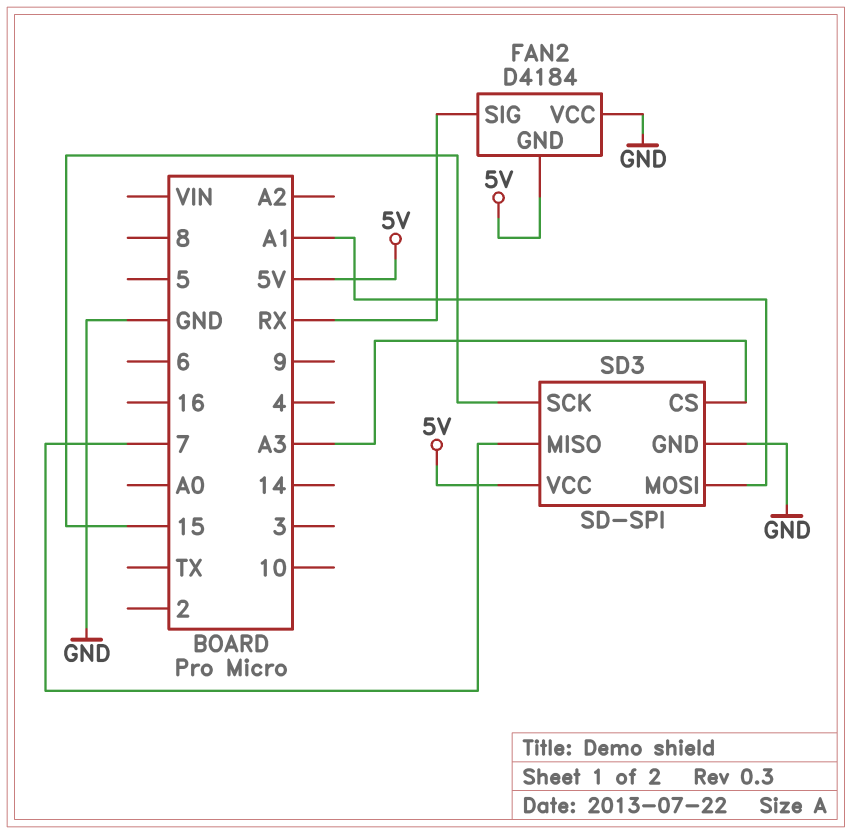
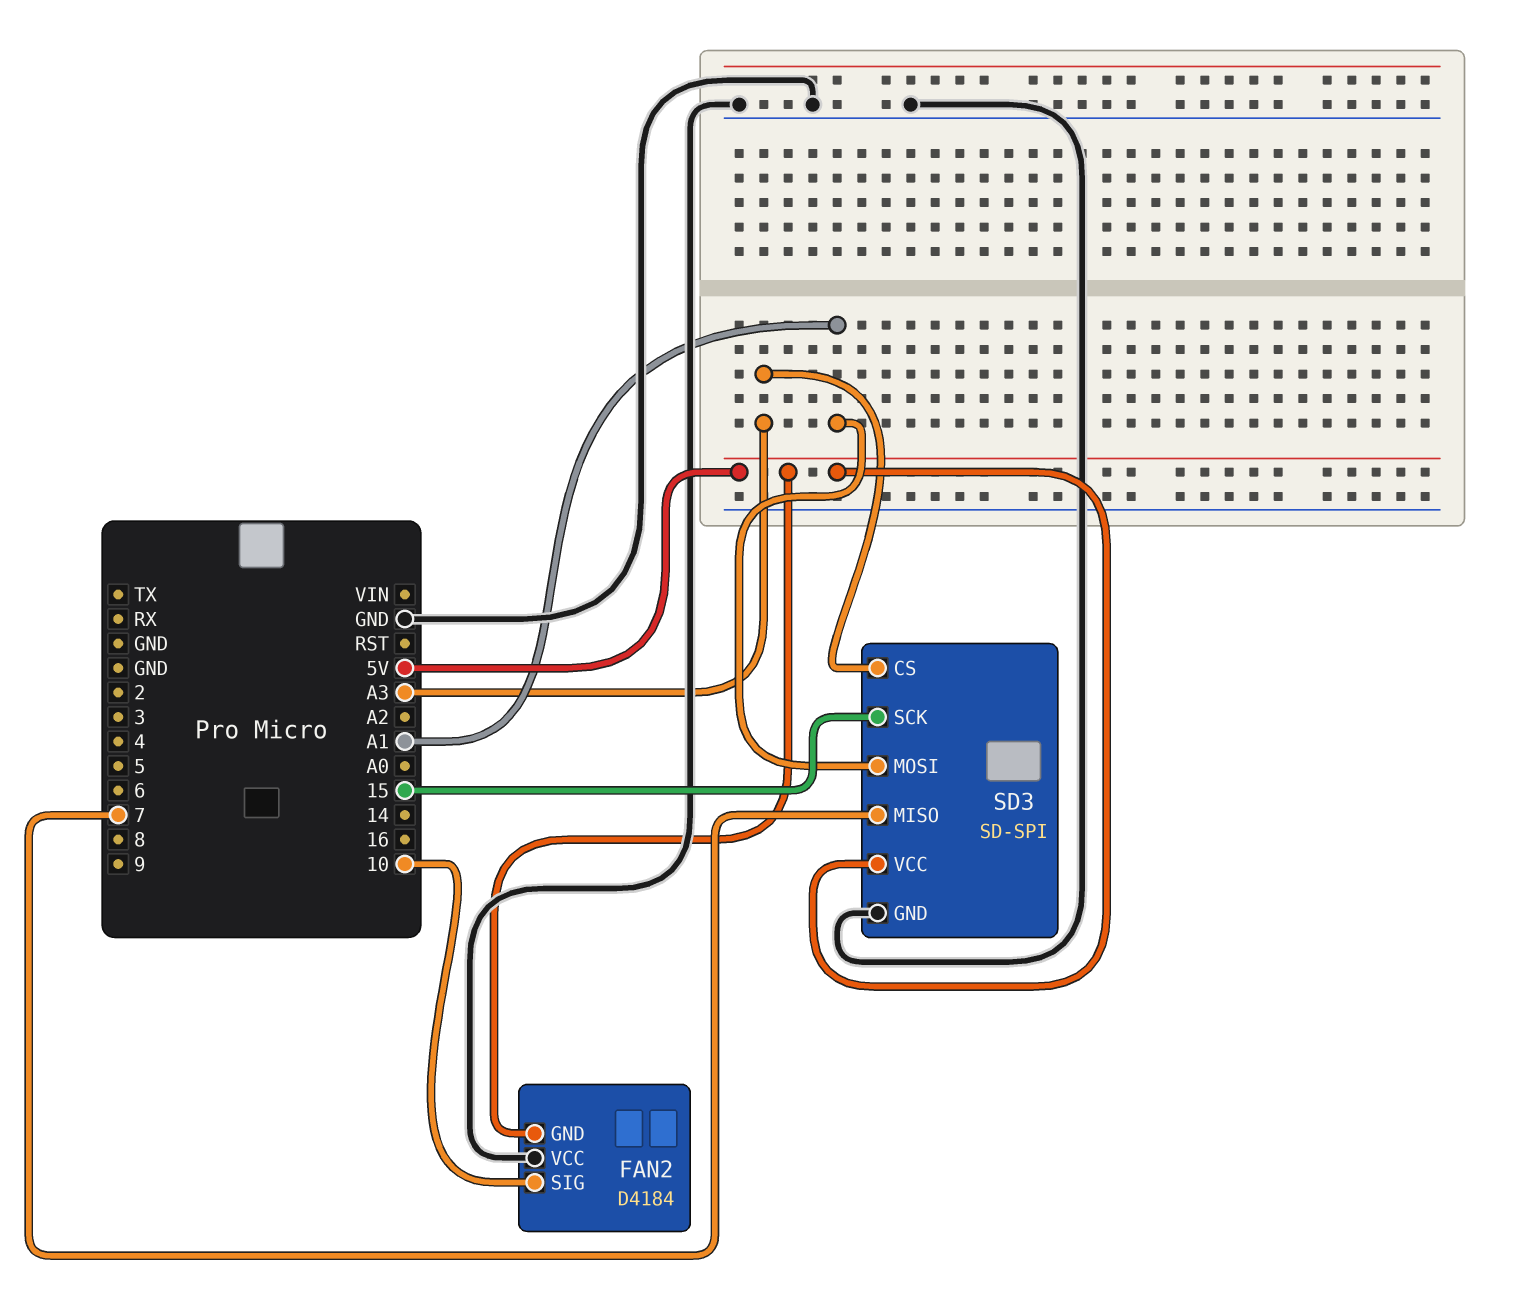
FAN2 pin SIG: RX -> 10

